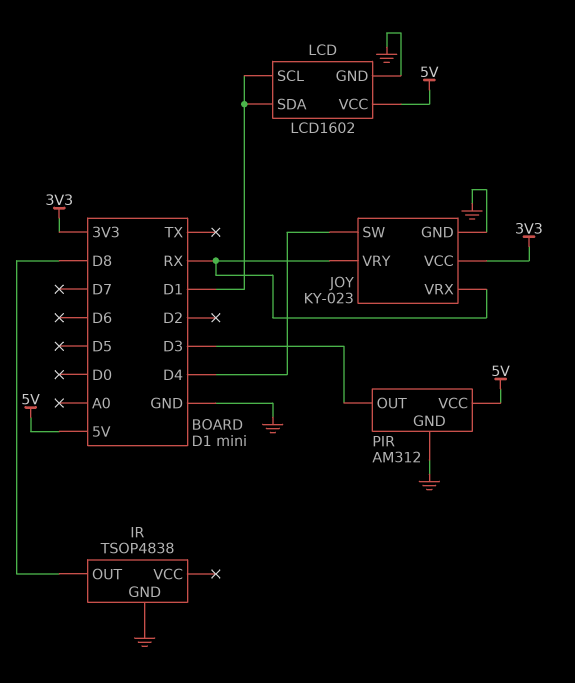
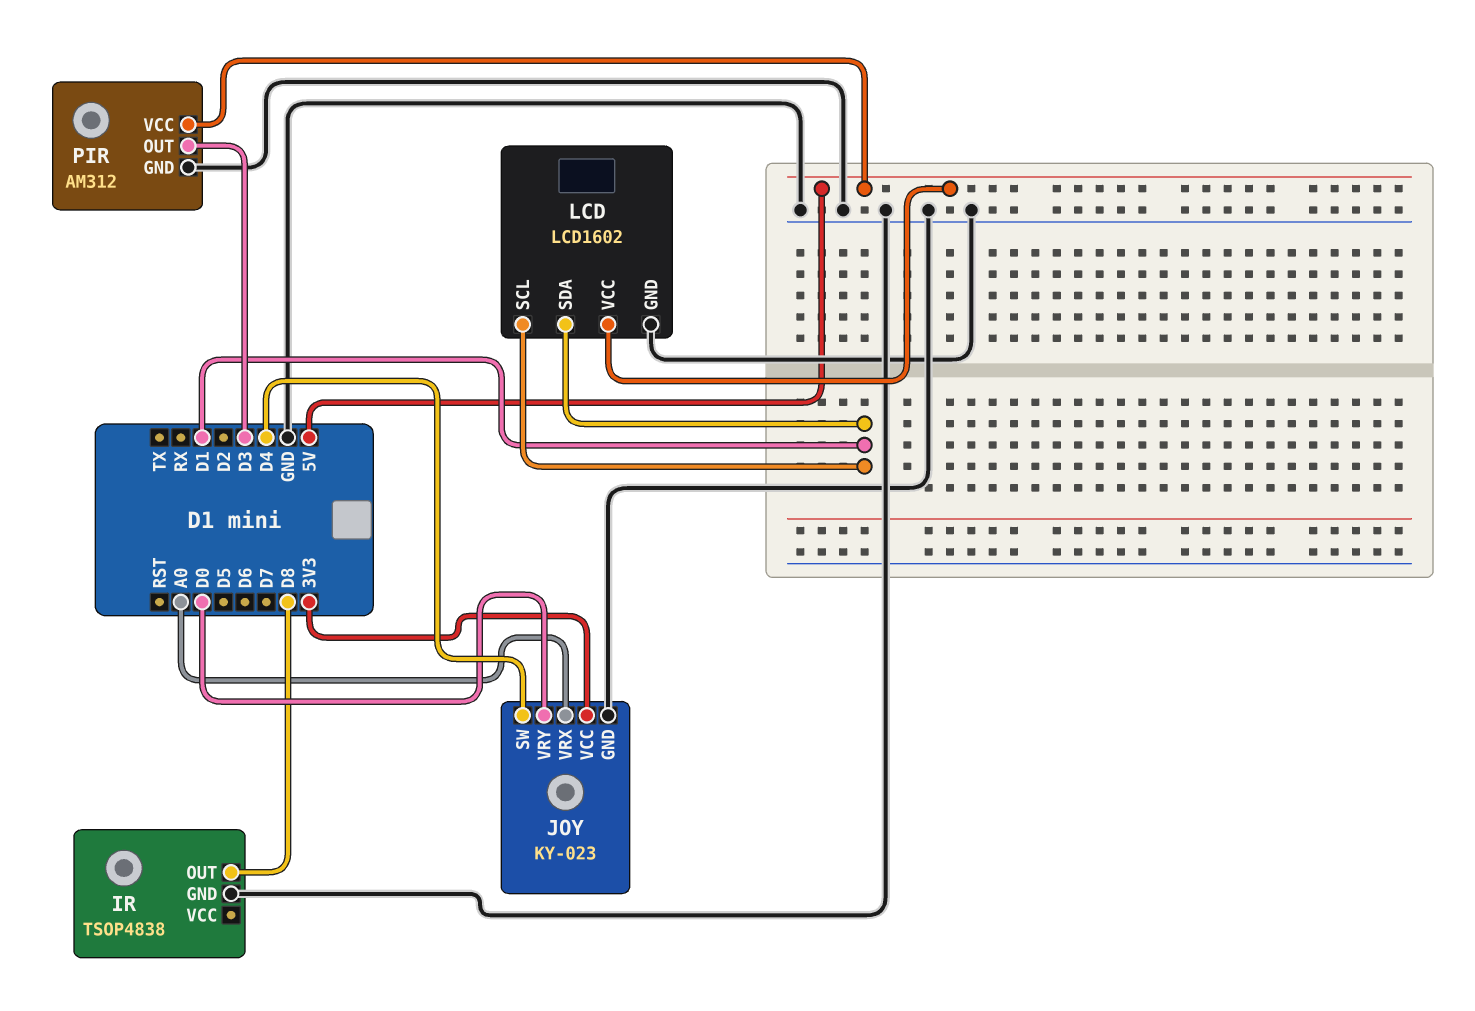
JOY pin VRX: RX -> A0
JOY pin VRY: RX -> D0

